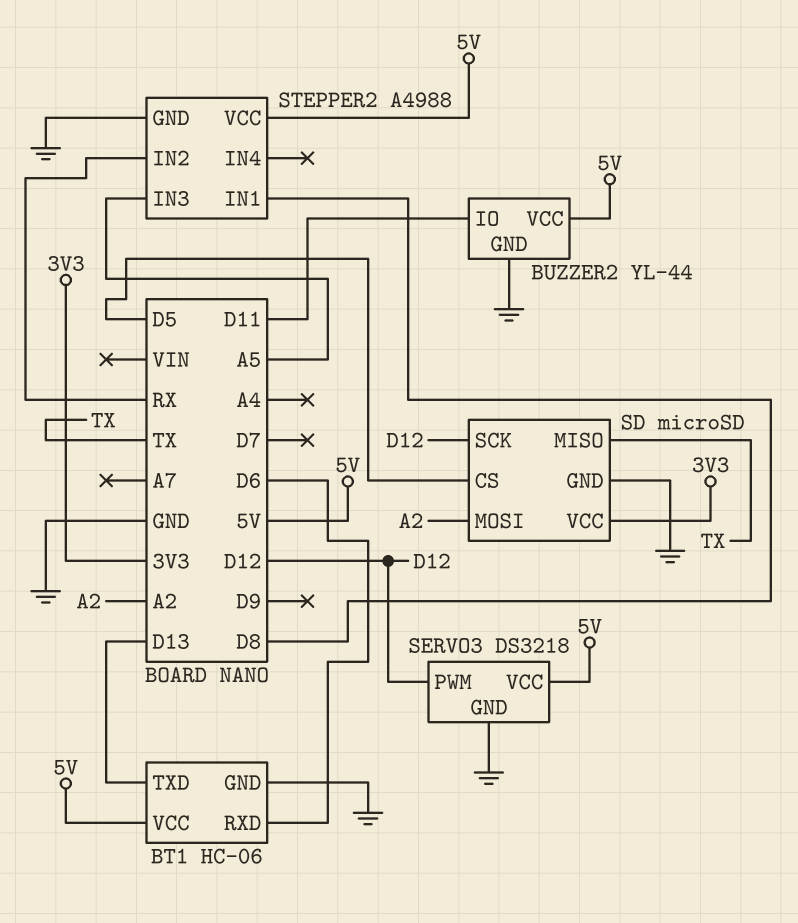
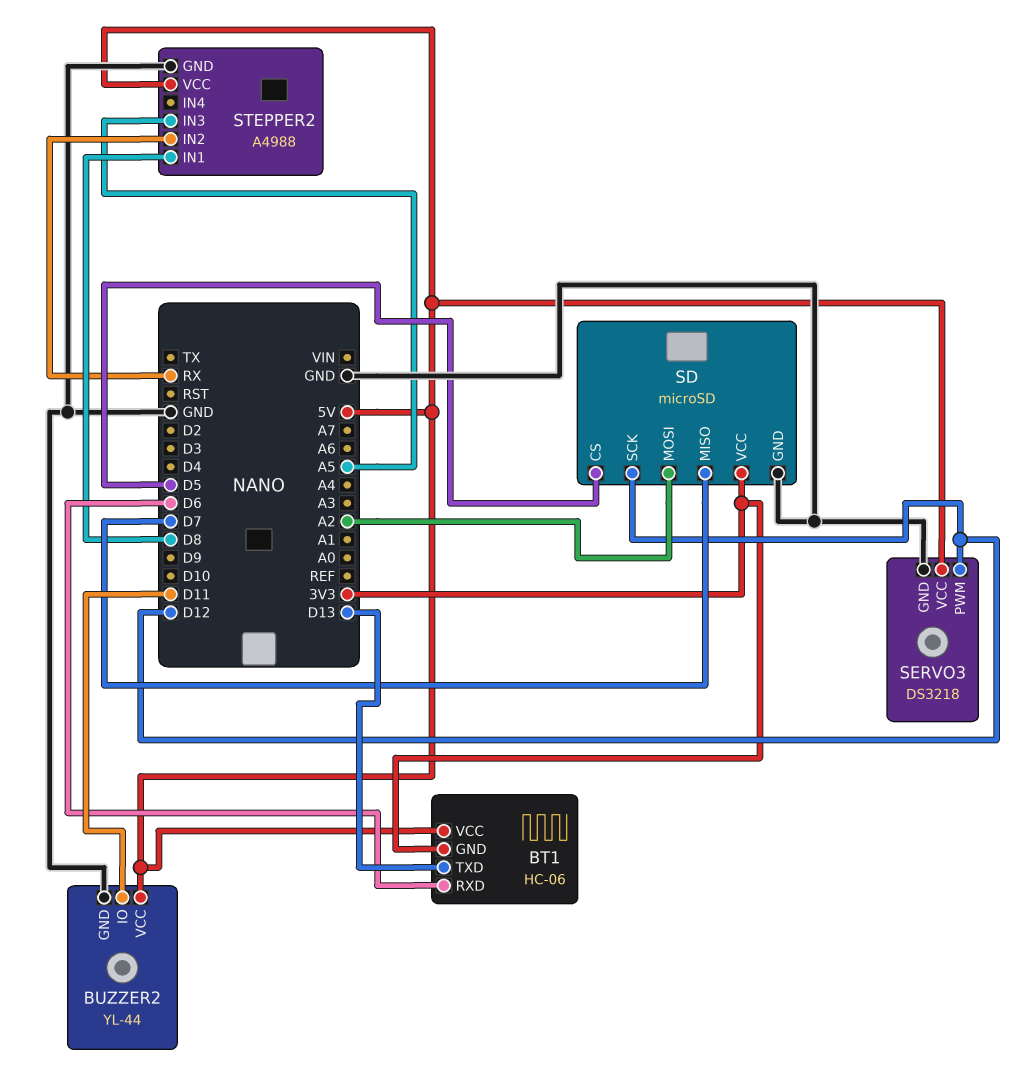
BT1 pin GND: GND -> 3V3
SD pin MISO: TX -> D7

